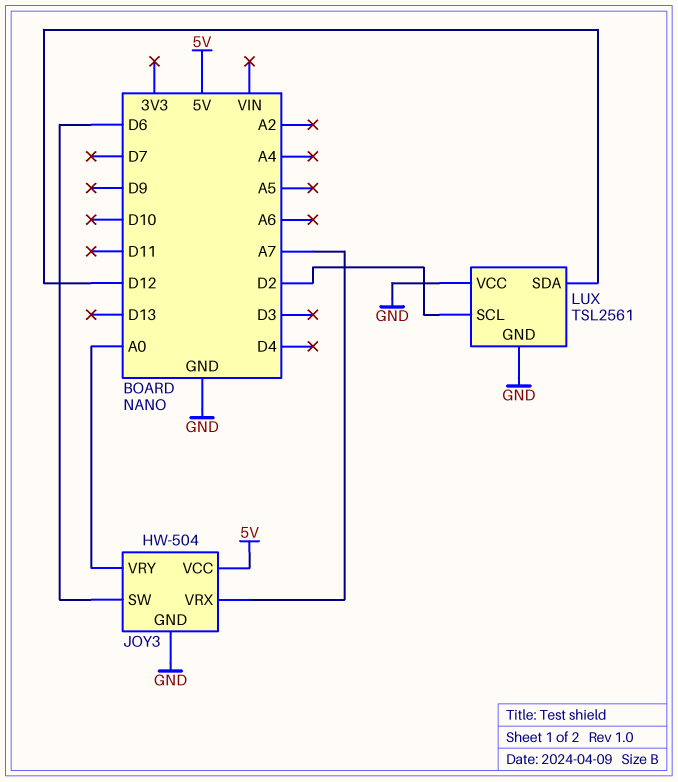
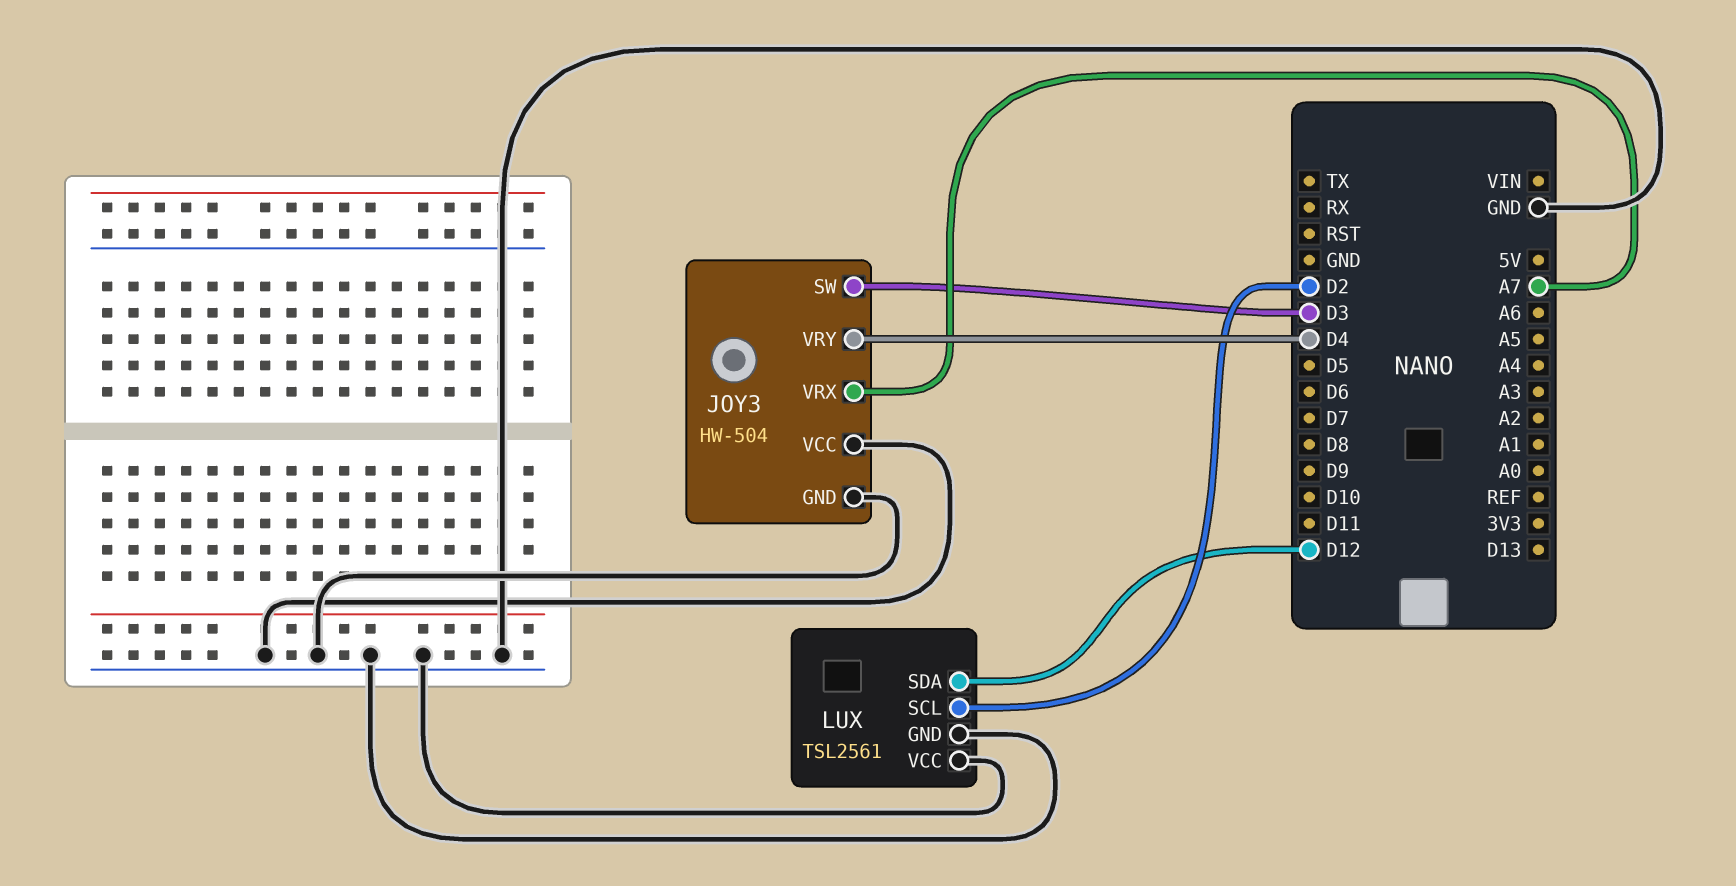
JOY3 pin SW: D6 -> D3
JOY3 pin VCC: 5V -> GND
JOY3 pin VRY: A0 -> D4

